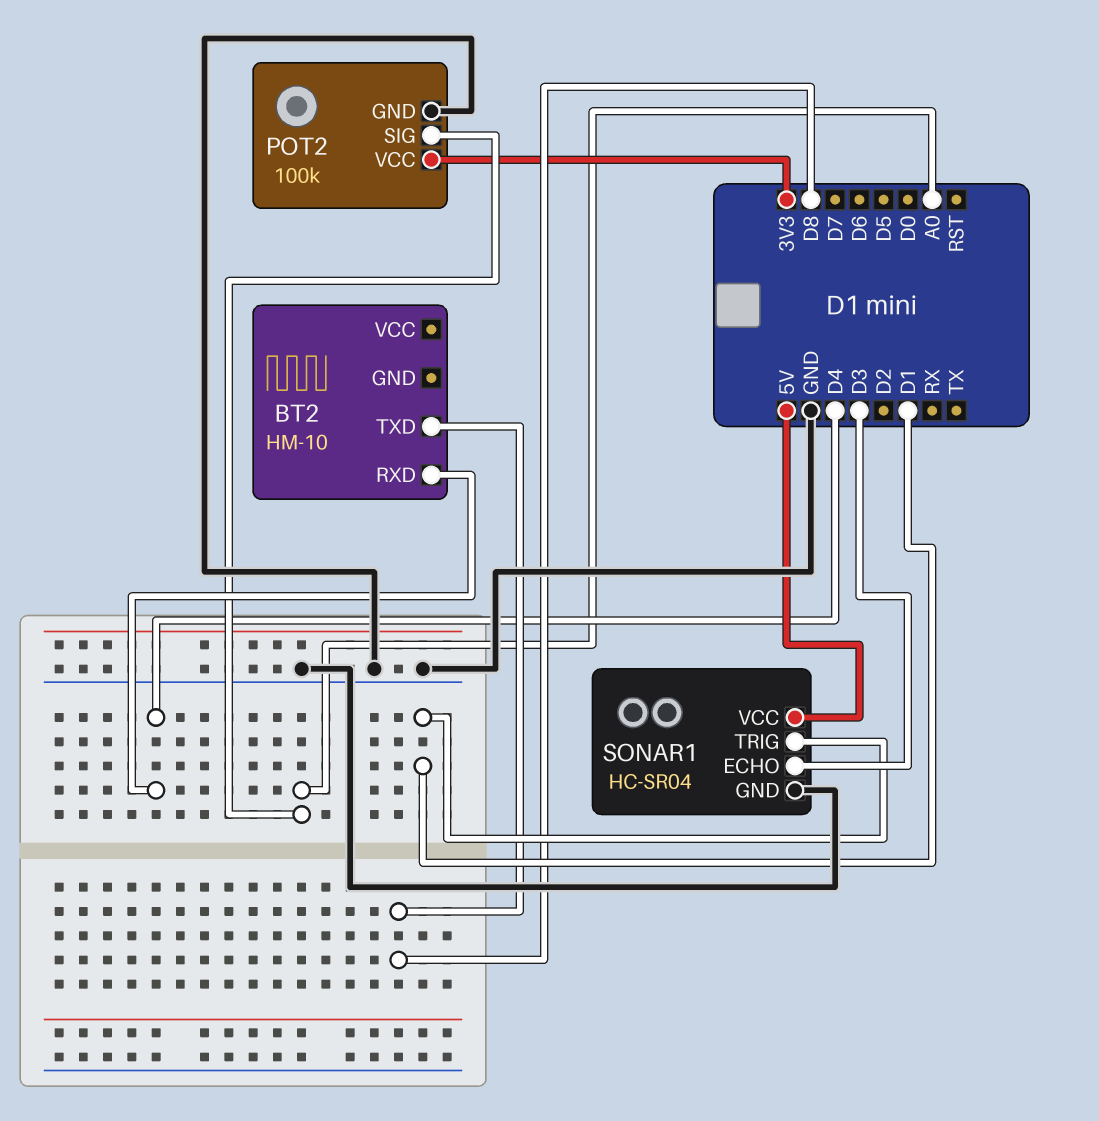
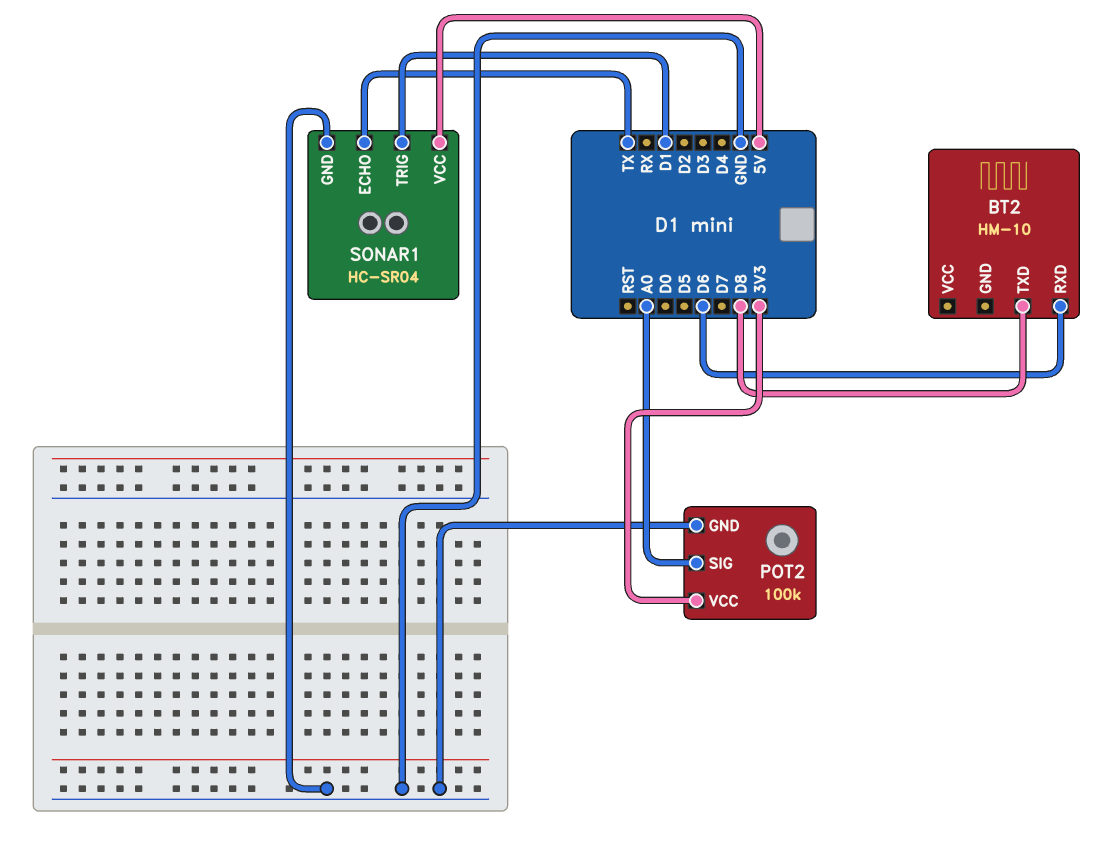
BT2 pin RXD: D4 -> D6
SONAR1 pin ECHO: D3 -> TX

